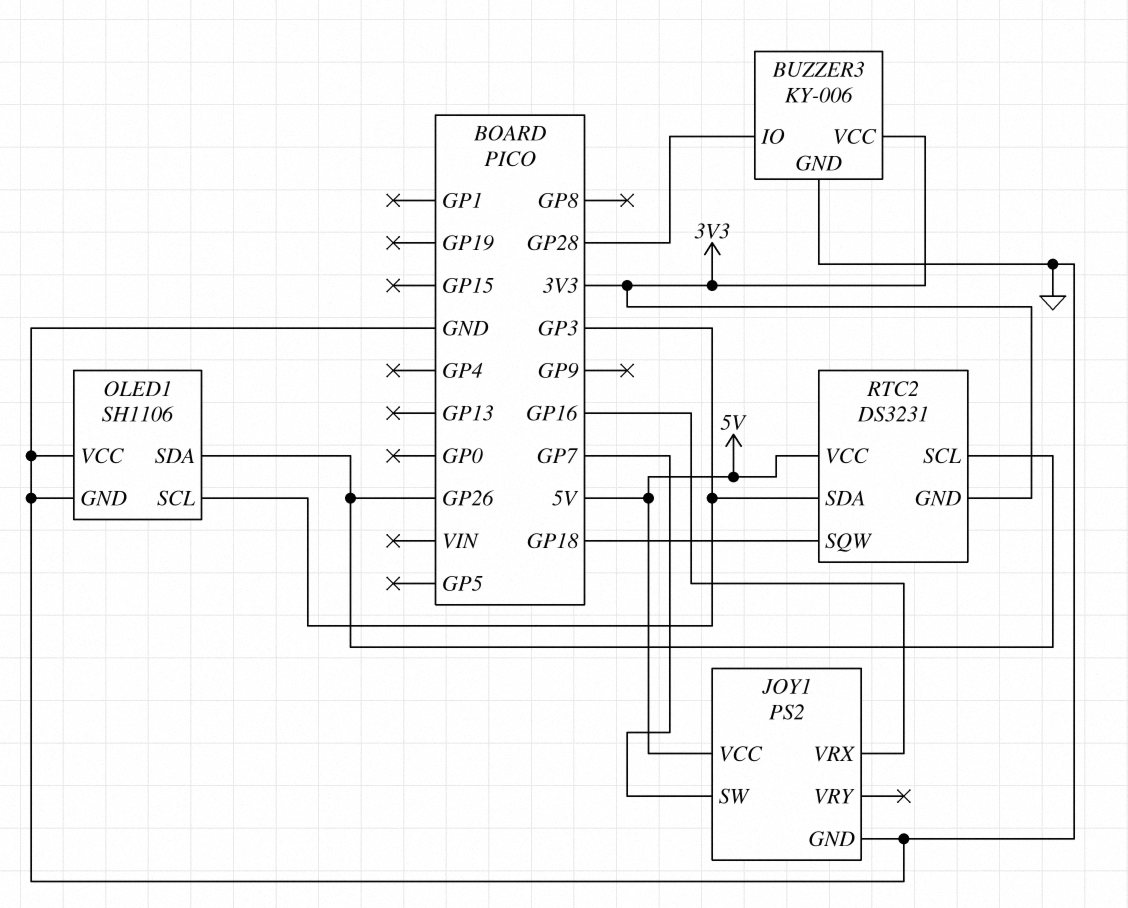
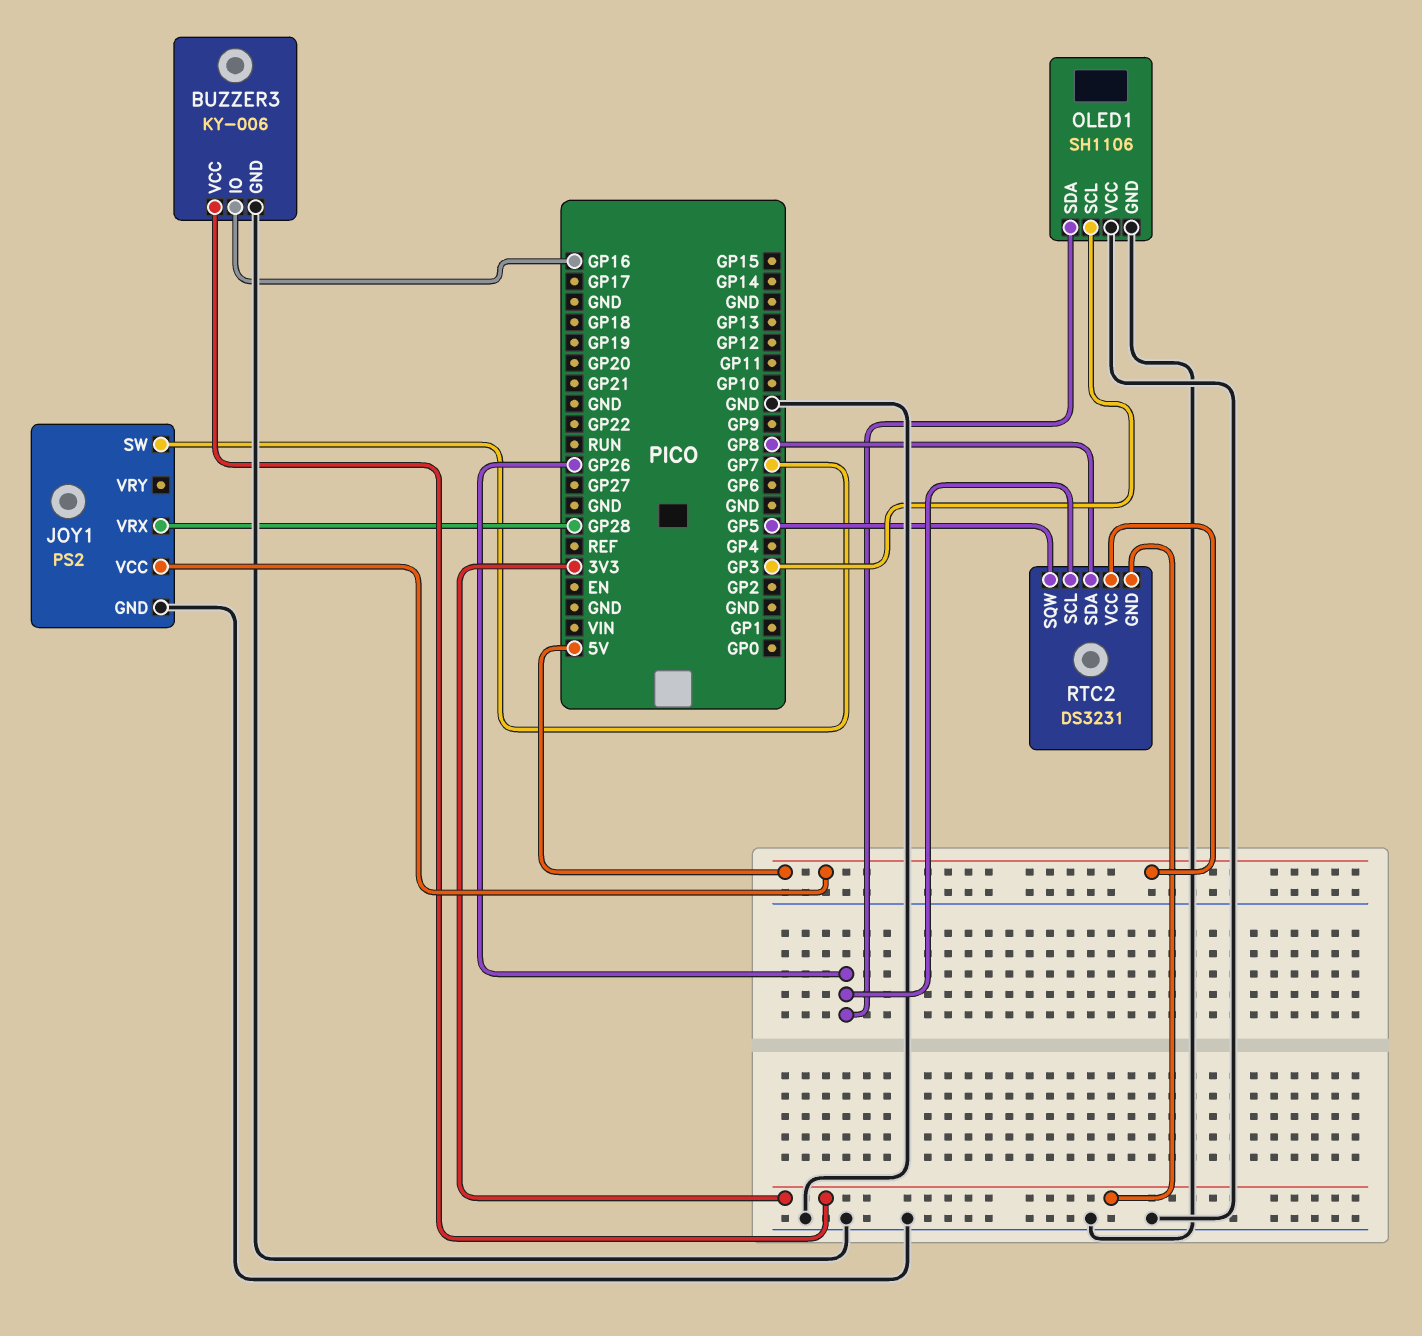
BUZZER3 pin IO: GP28 -> GP16
JOY1 pin VRX: GP16 -> GP28
RTC2 pin SDA: GP3 -> GP8
RTC2 pin SQW: GP18 -> GP5

